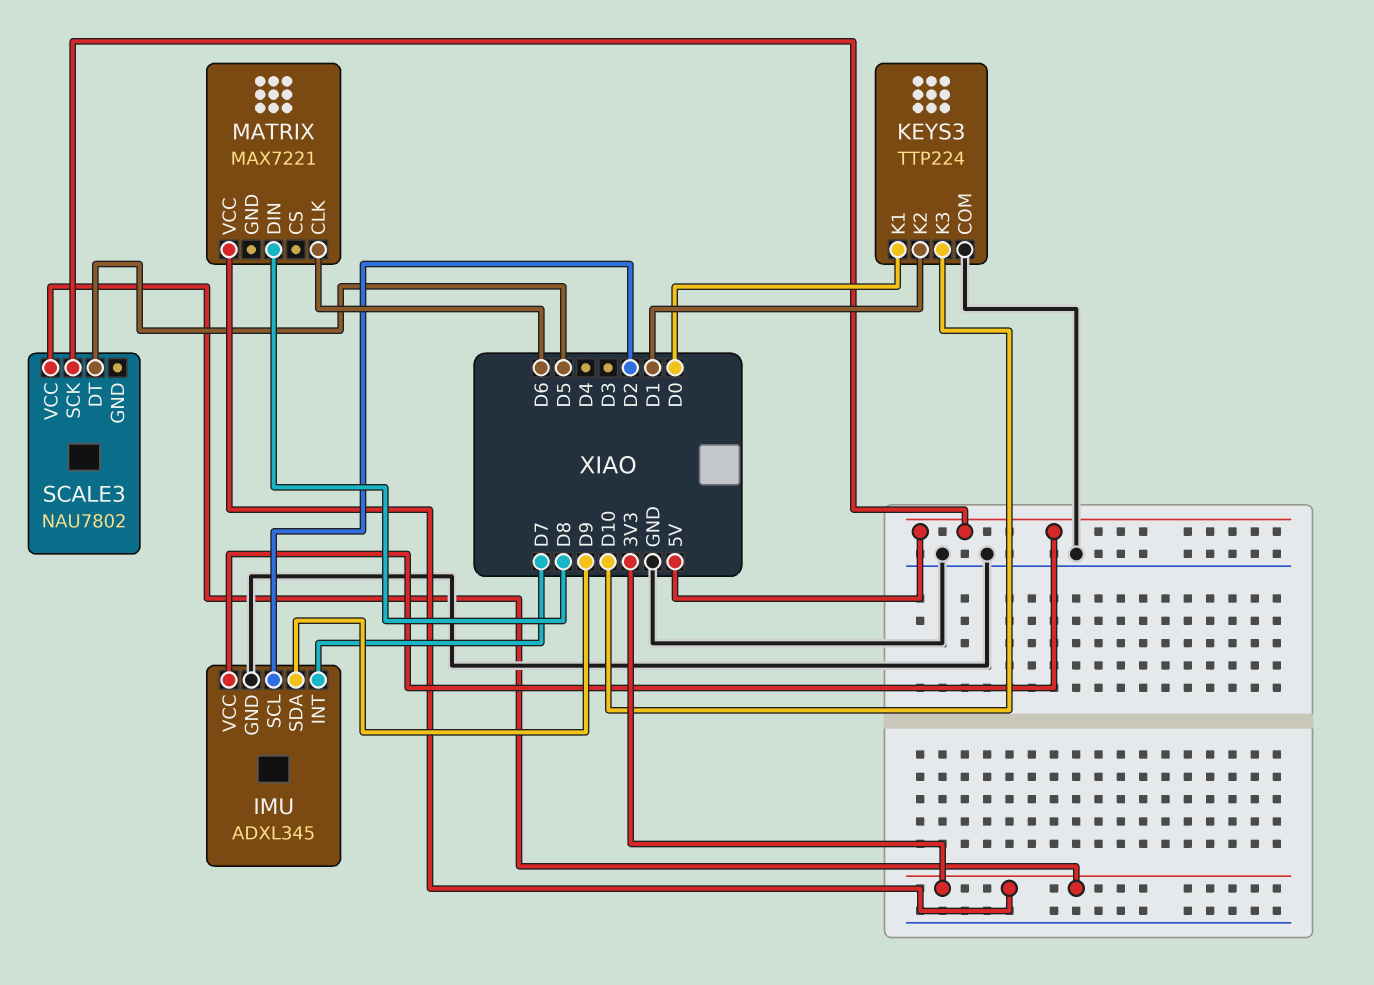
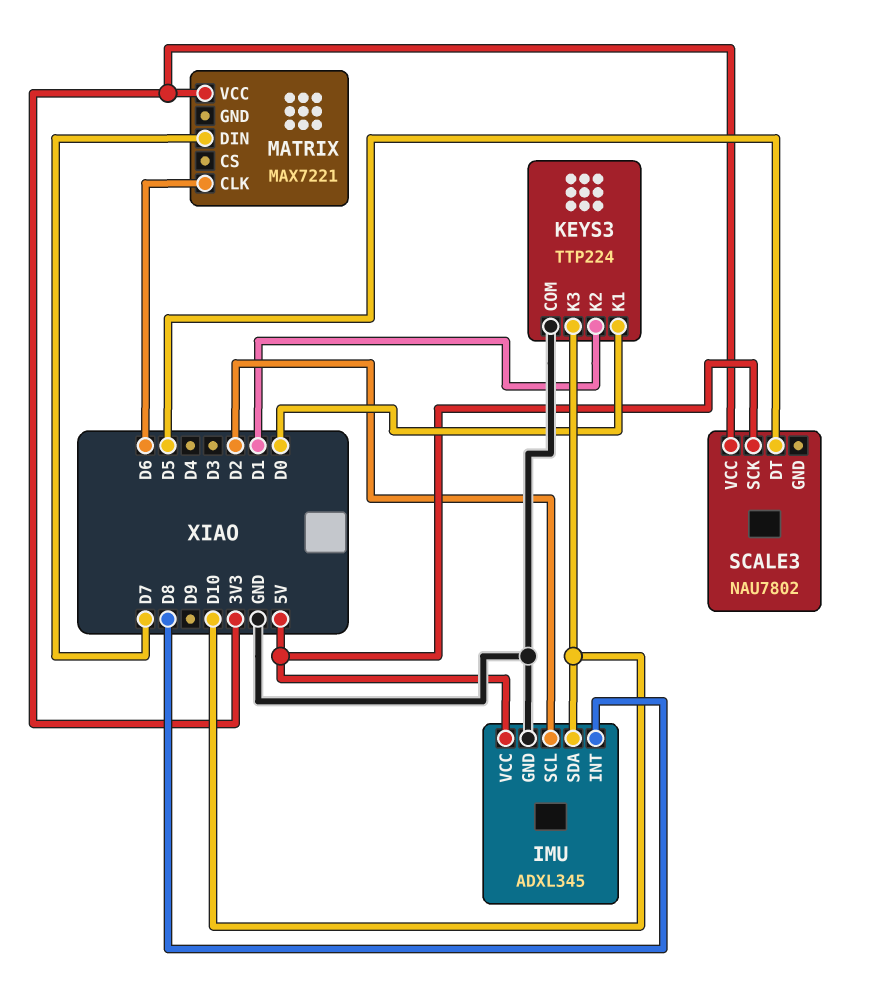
IMU pin INT: D7 -> D8
IMU pin SDA: D9 -> D10
MATRIX pin DIN: D8 -> D7

